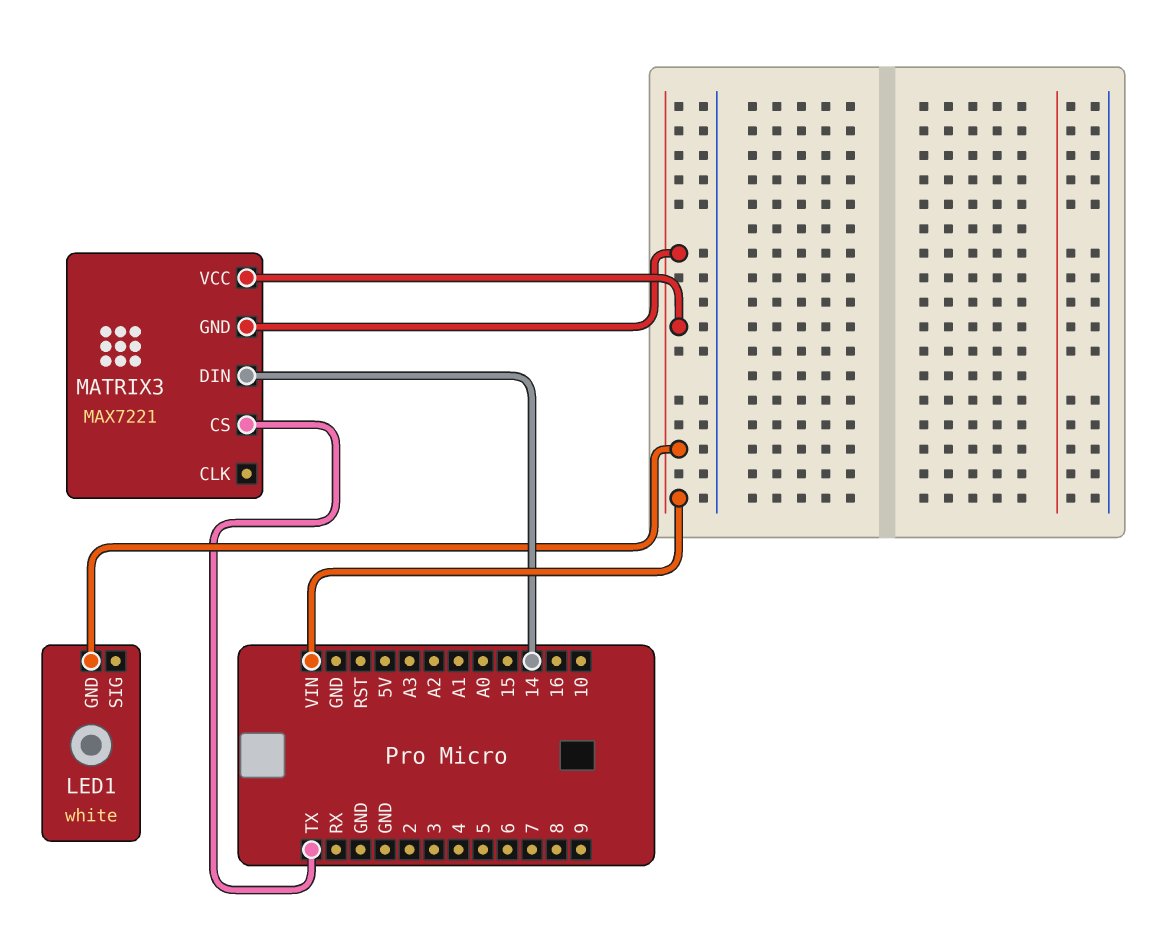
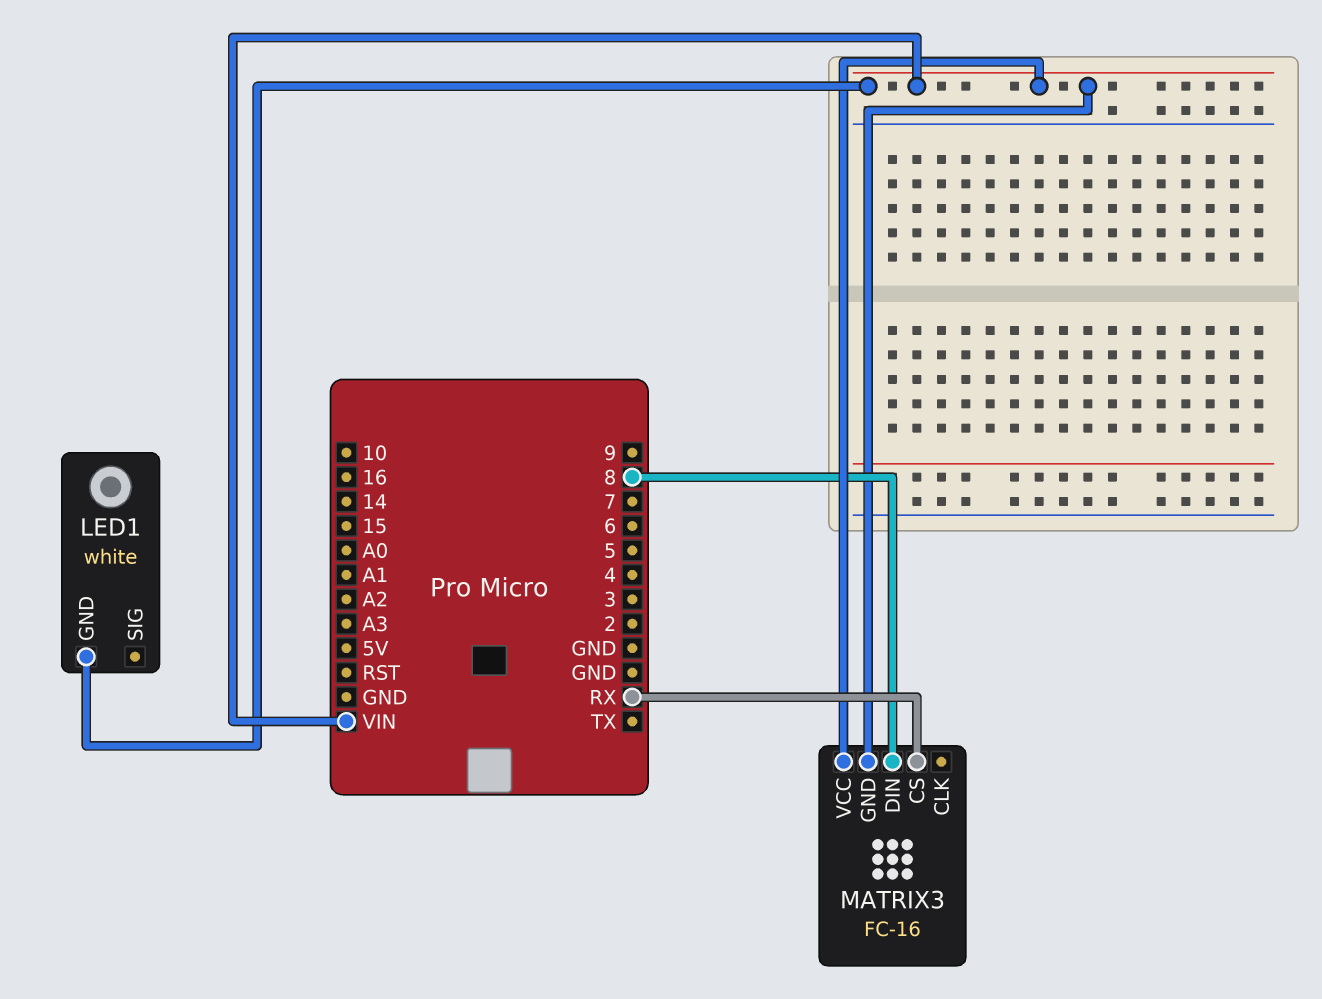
MATRIX3: MAX7221 -> FC-16
MATRIX3 pin CS: TX -> RX
MATRIX3 pin DIN: 14 -> 8

